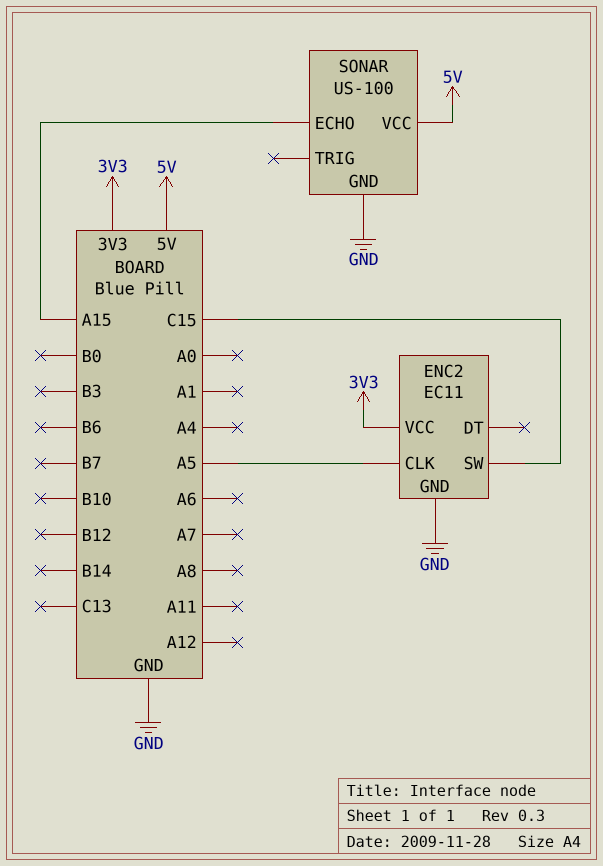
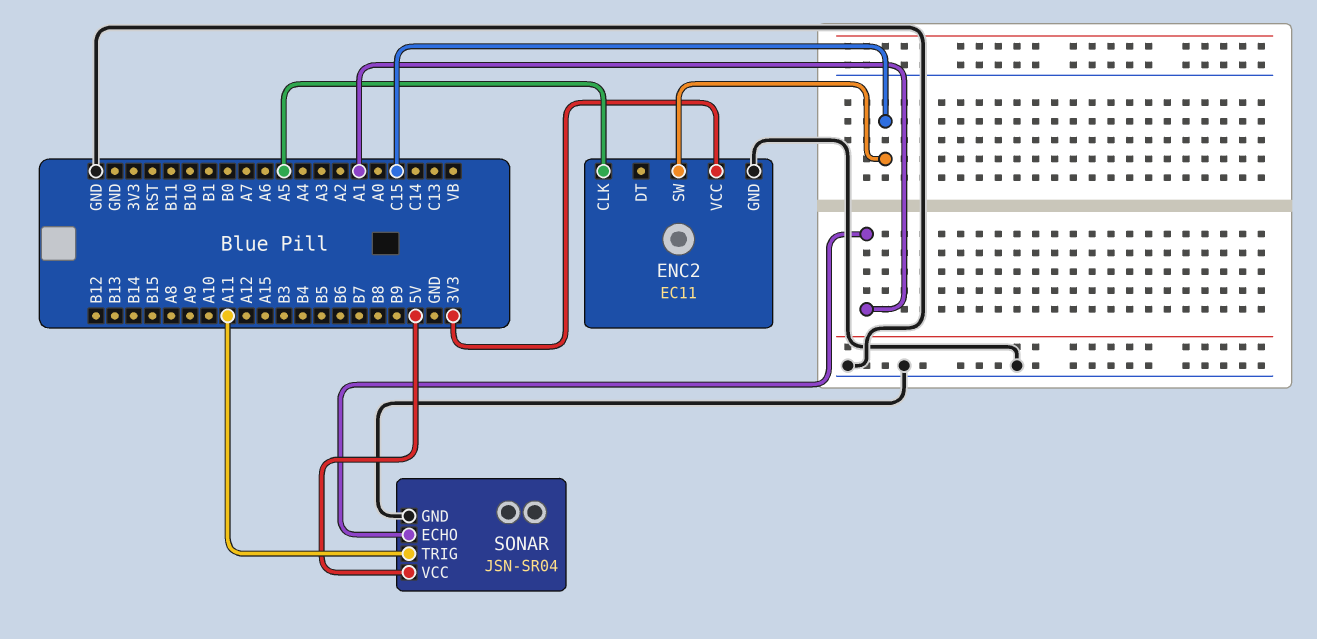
SONAR: US-100 -> JSN-SR04
SONAR pin ECHO: A15 -> A1
SONAR pin TRIG: none -> A11

